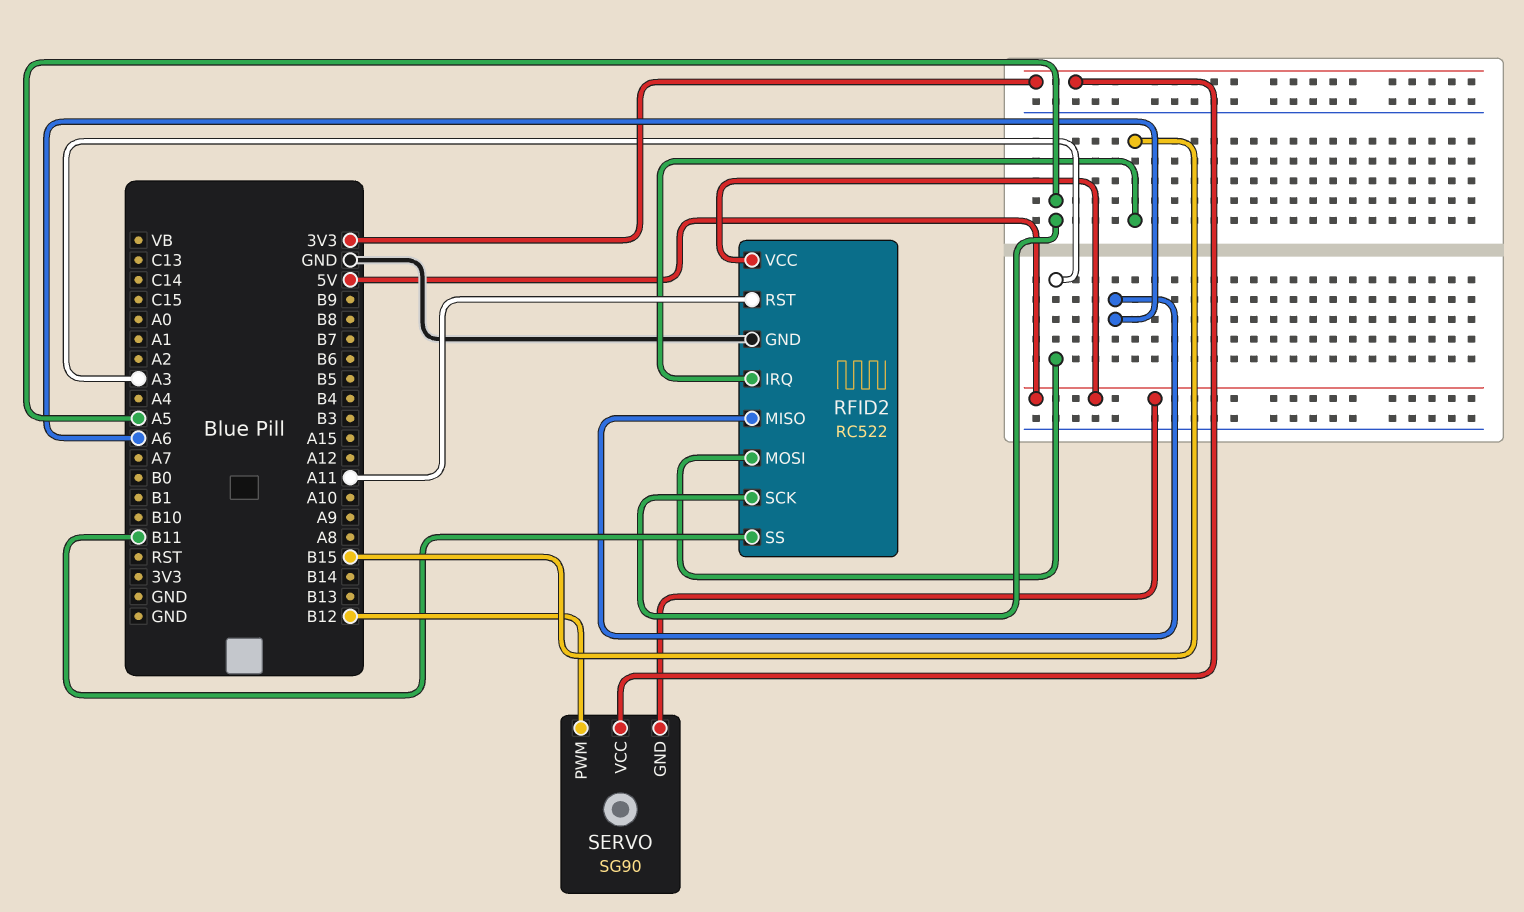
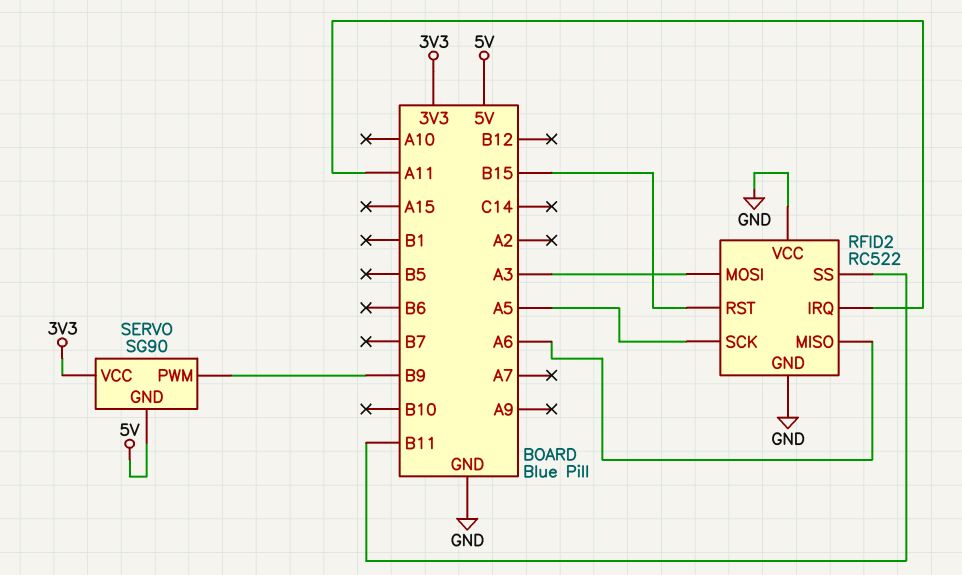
RFID2 pin IRQ: B15 -> A11
RFID2 pin RST: A11 -> B15
RFID2 pin VCC: 5V -> GND
SERVO pin PWM: B12 -> B9

